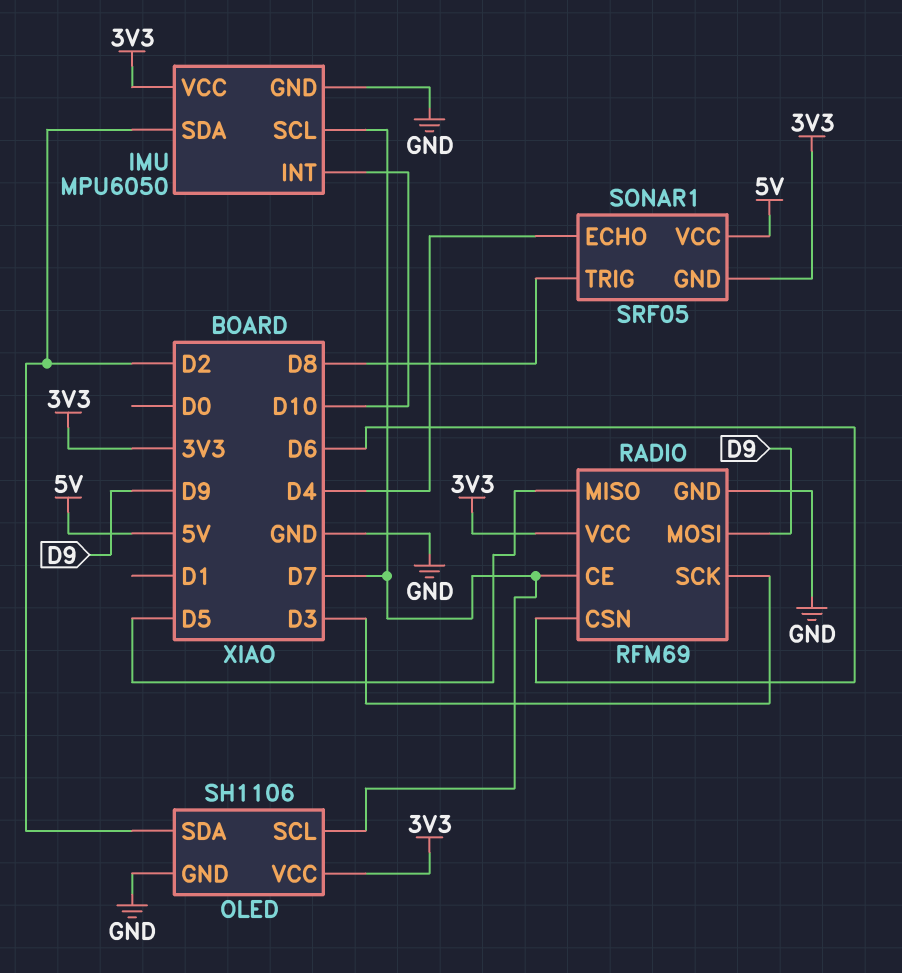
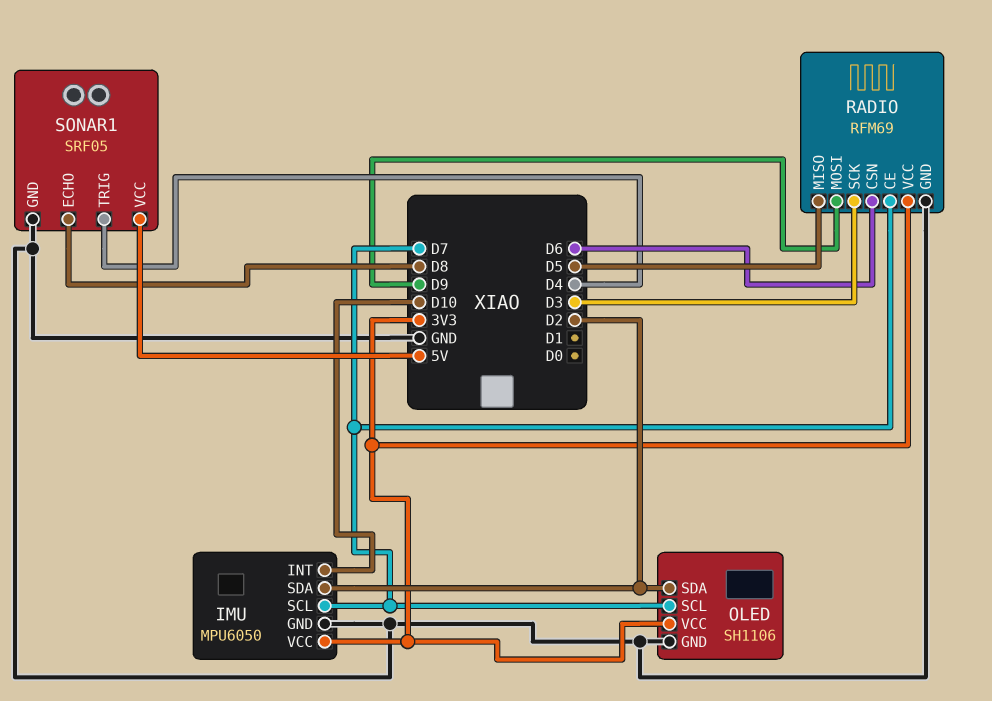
SONAR1 pin ECHO: D4 -> D8
SONAR1 pin GND: 3V3 -> GND
SONAR1 pin TRIG: D8 -> D4

